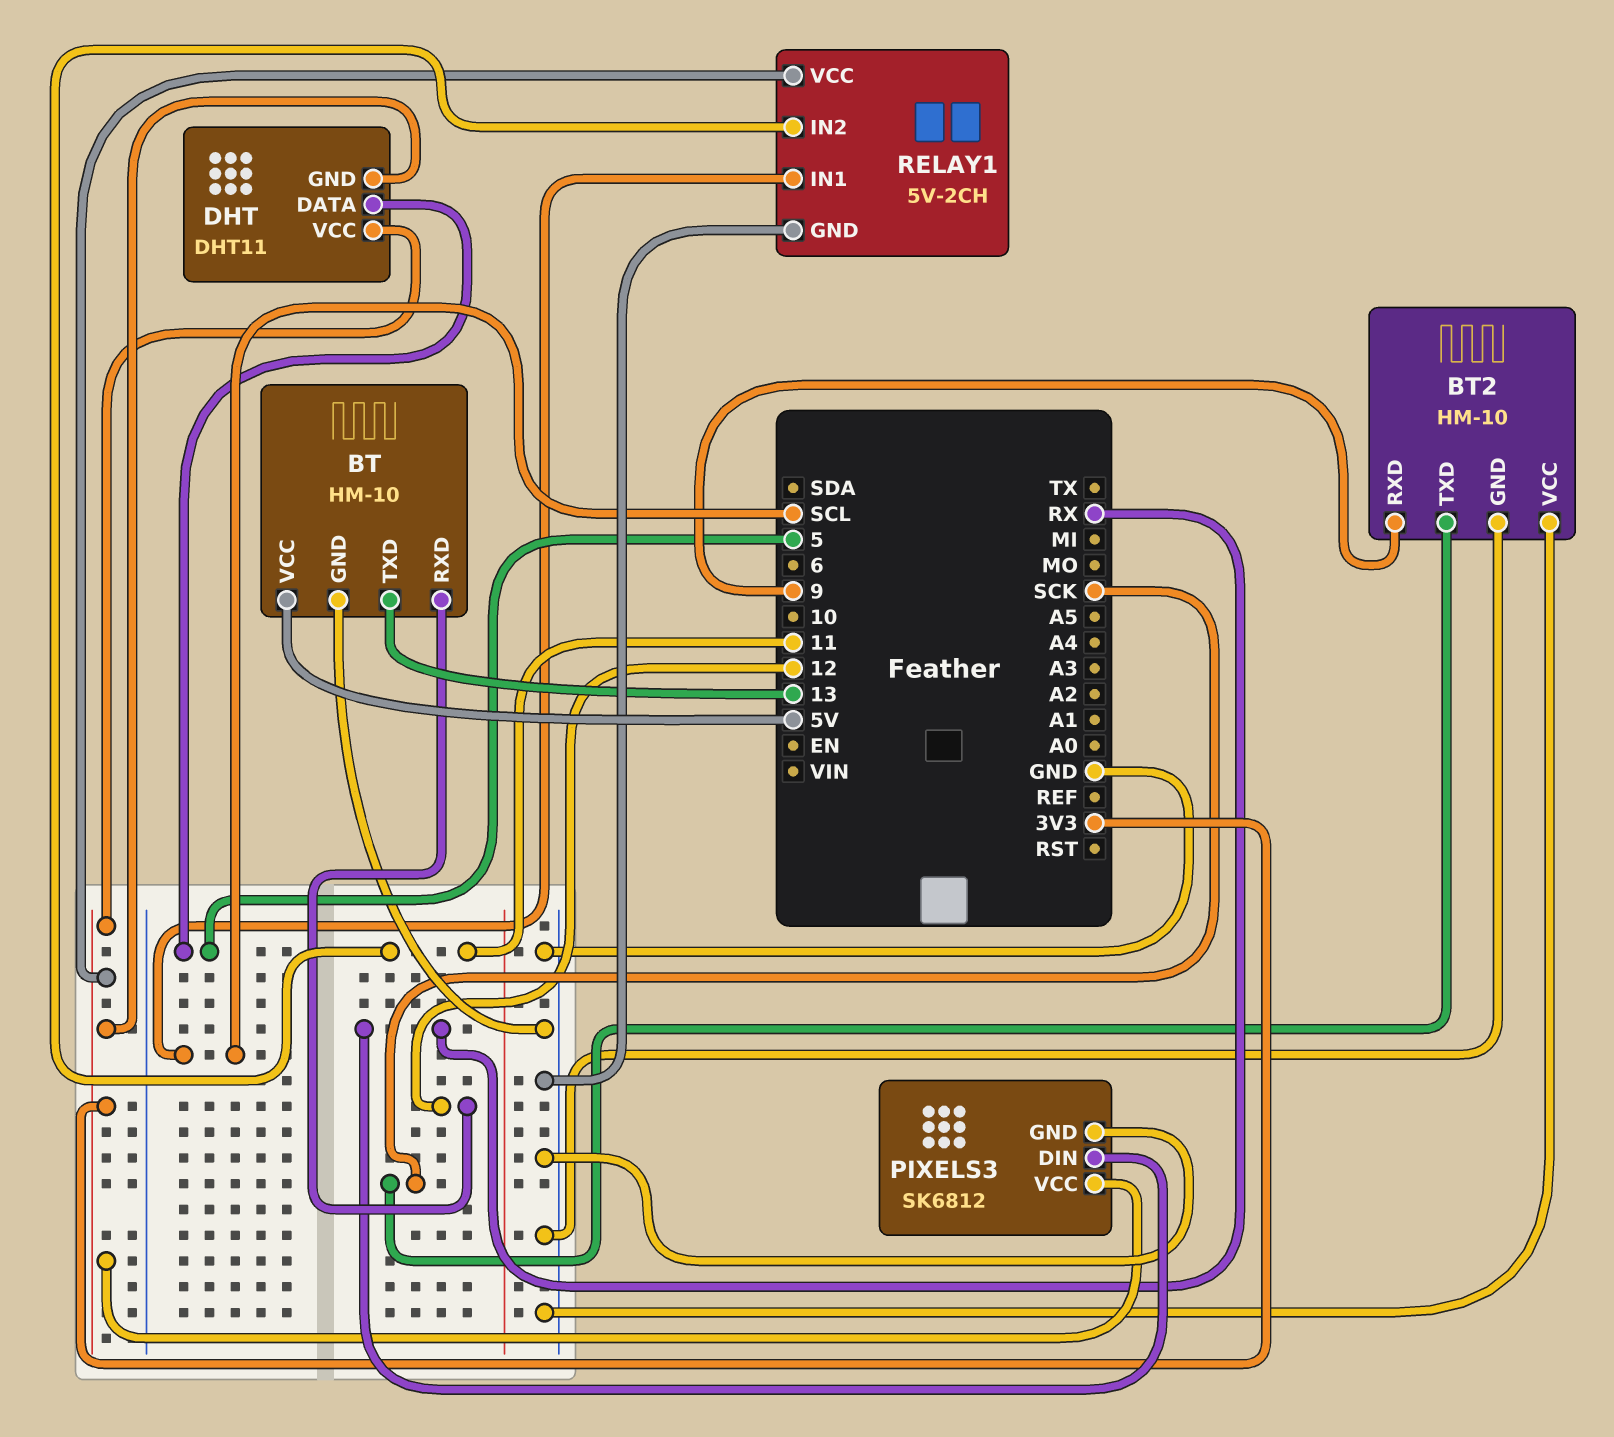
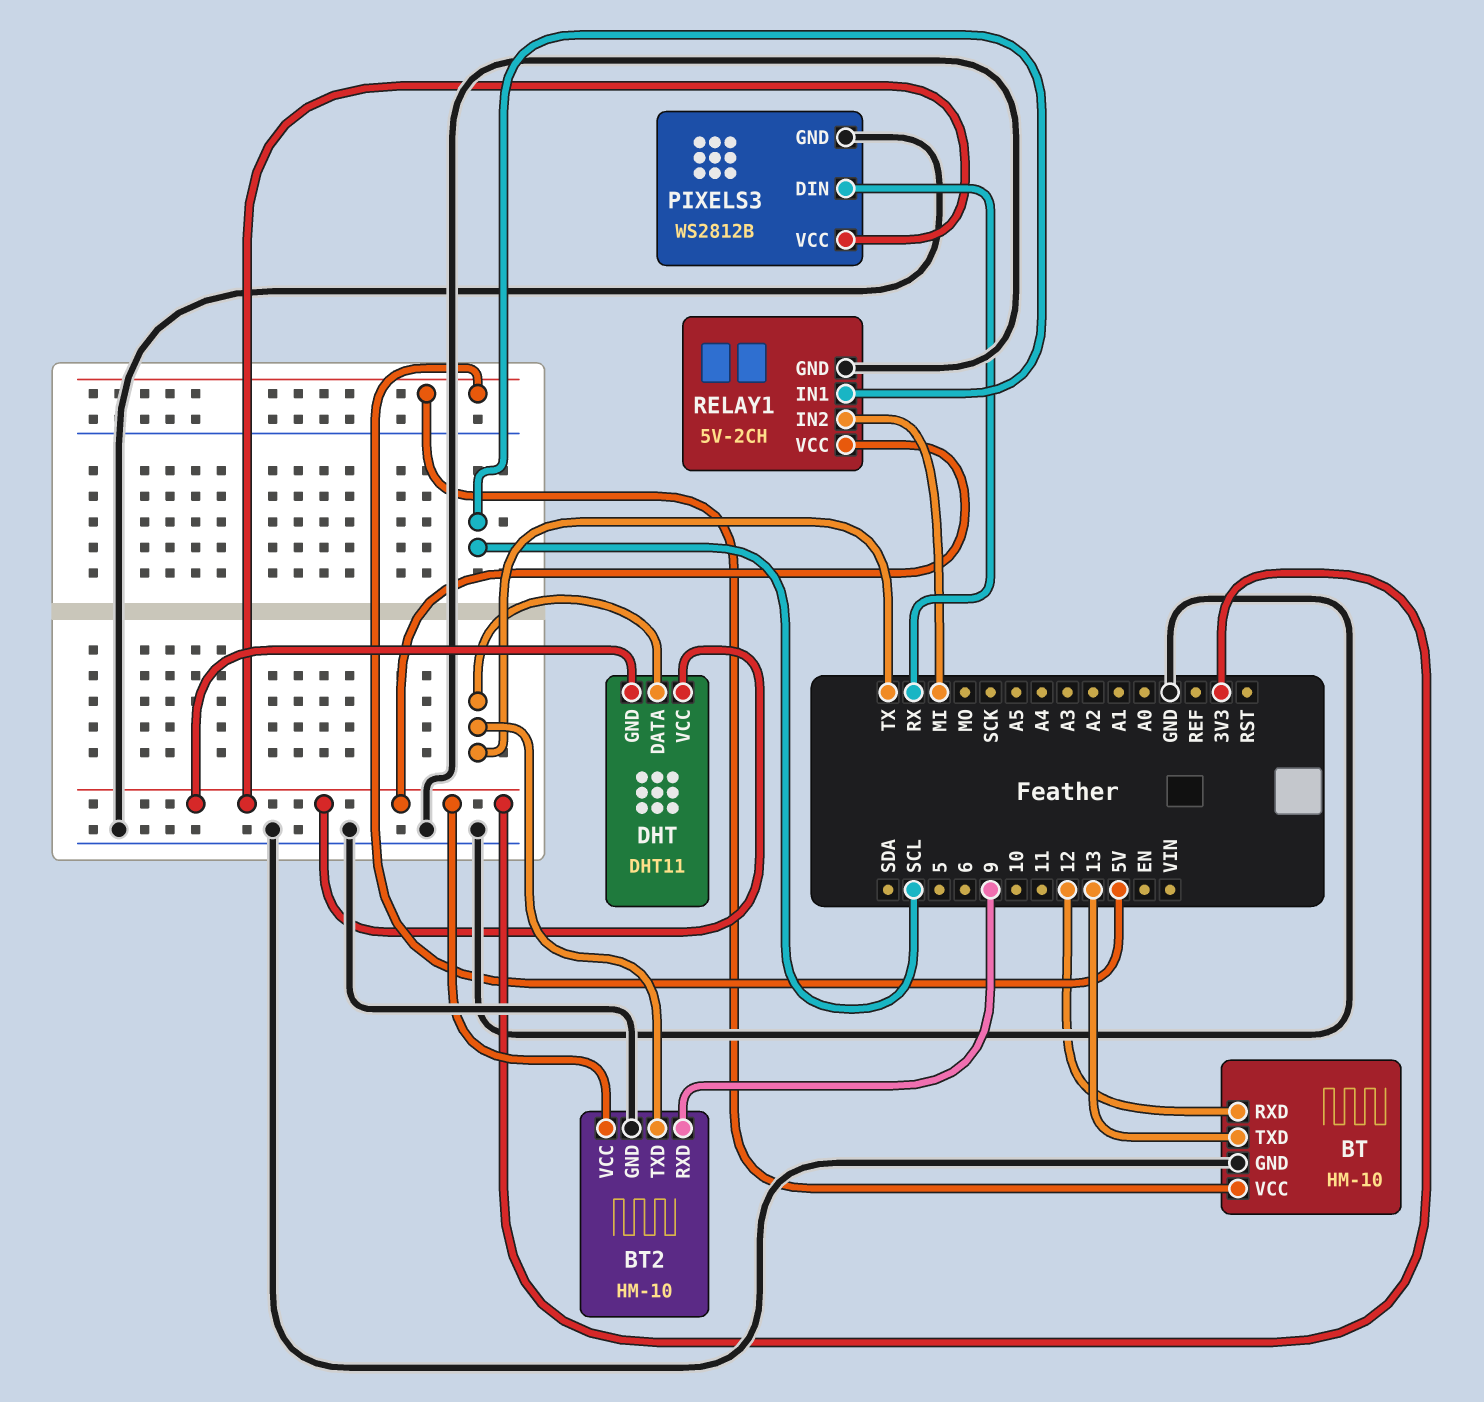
BT2 pin TXD: SCK -> TX
BT2 pin VCC: GND -> 3V3
DHT pin DATA: 5 -> TX
PIXELS3: SK6812 -> WS2812B
RELAY1 pin IN2: 11 -> MI

